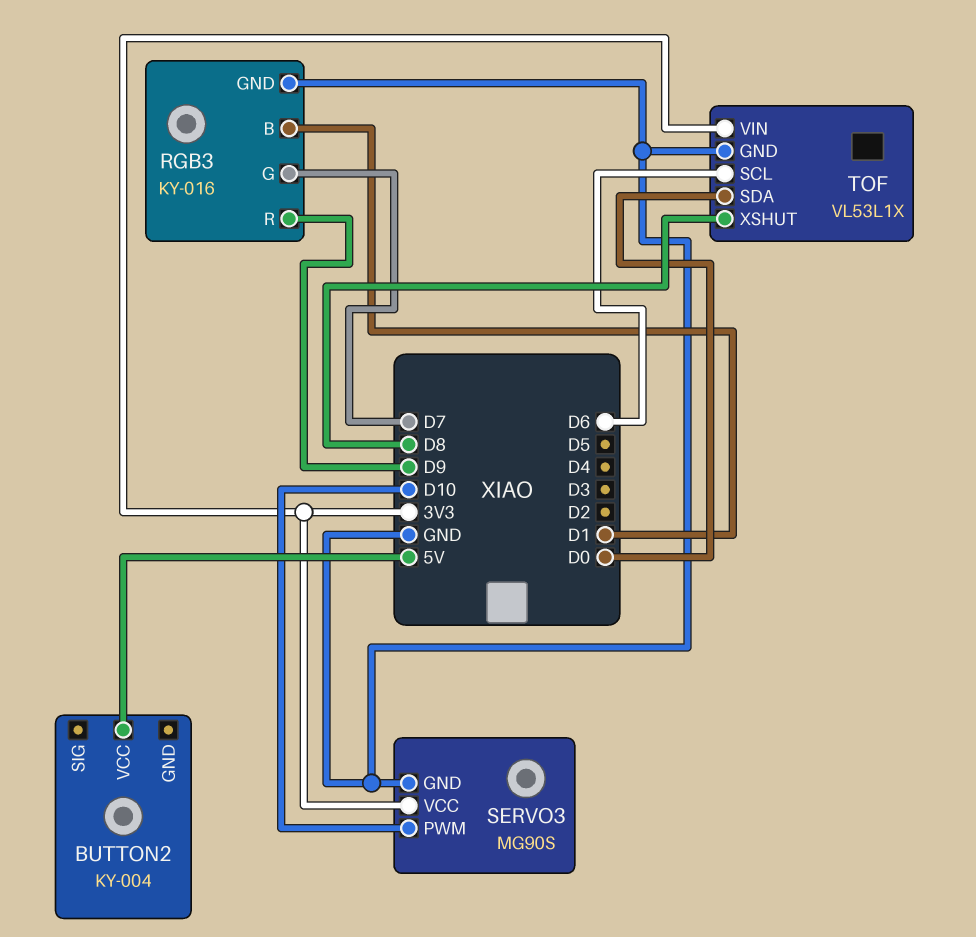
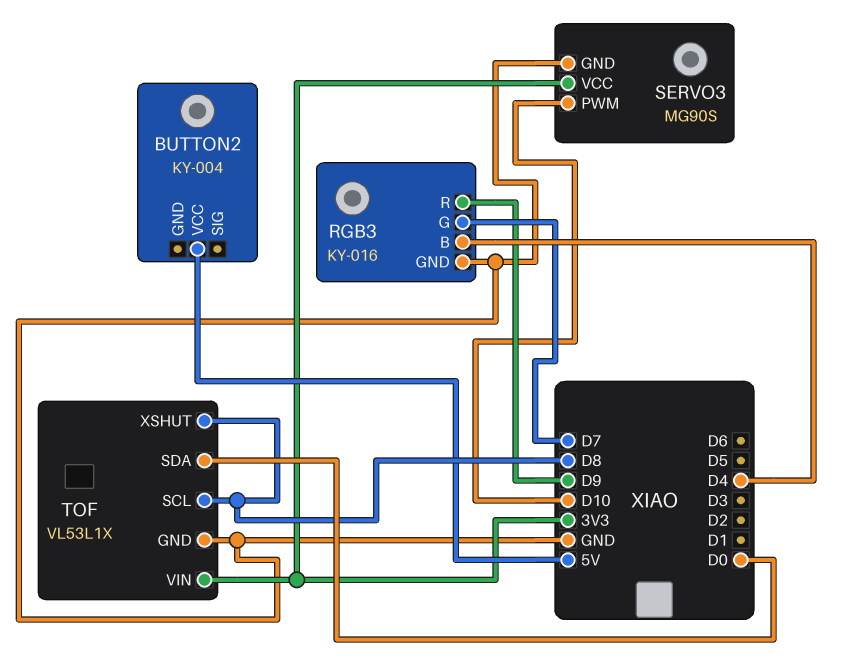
RGB3 pin B: D1 -> D4
TOF pin SCL: D6 -> D8

